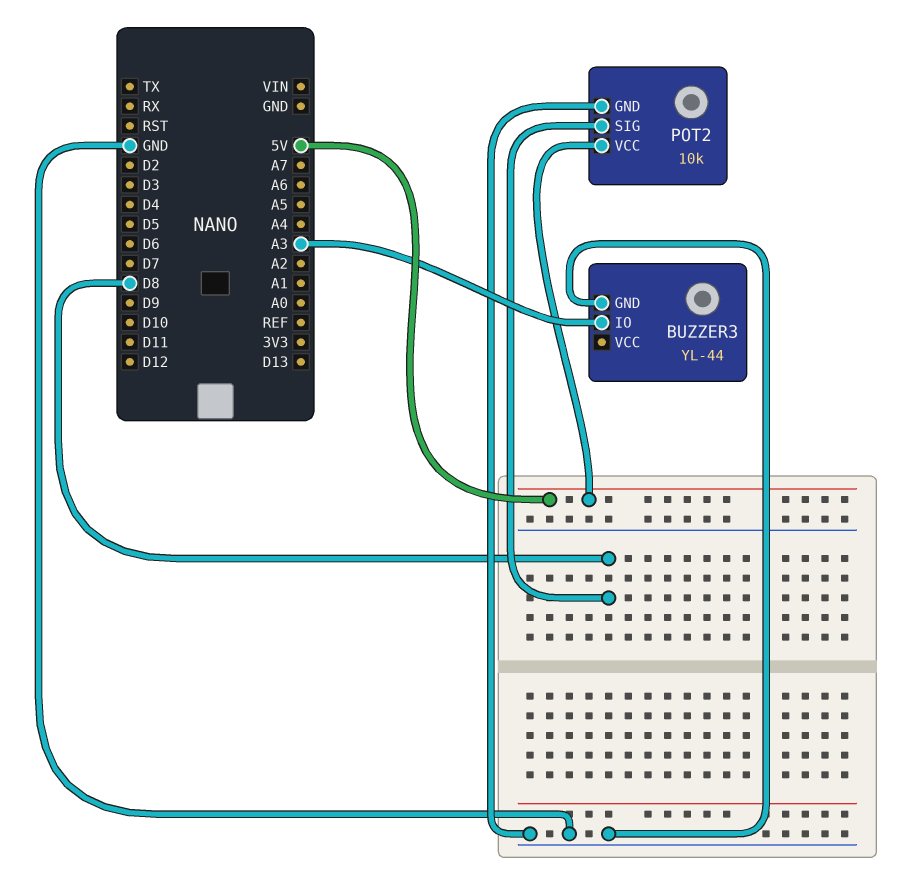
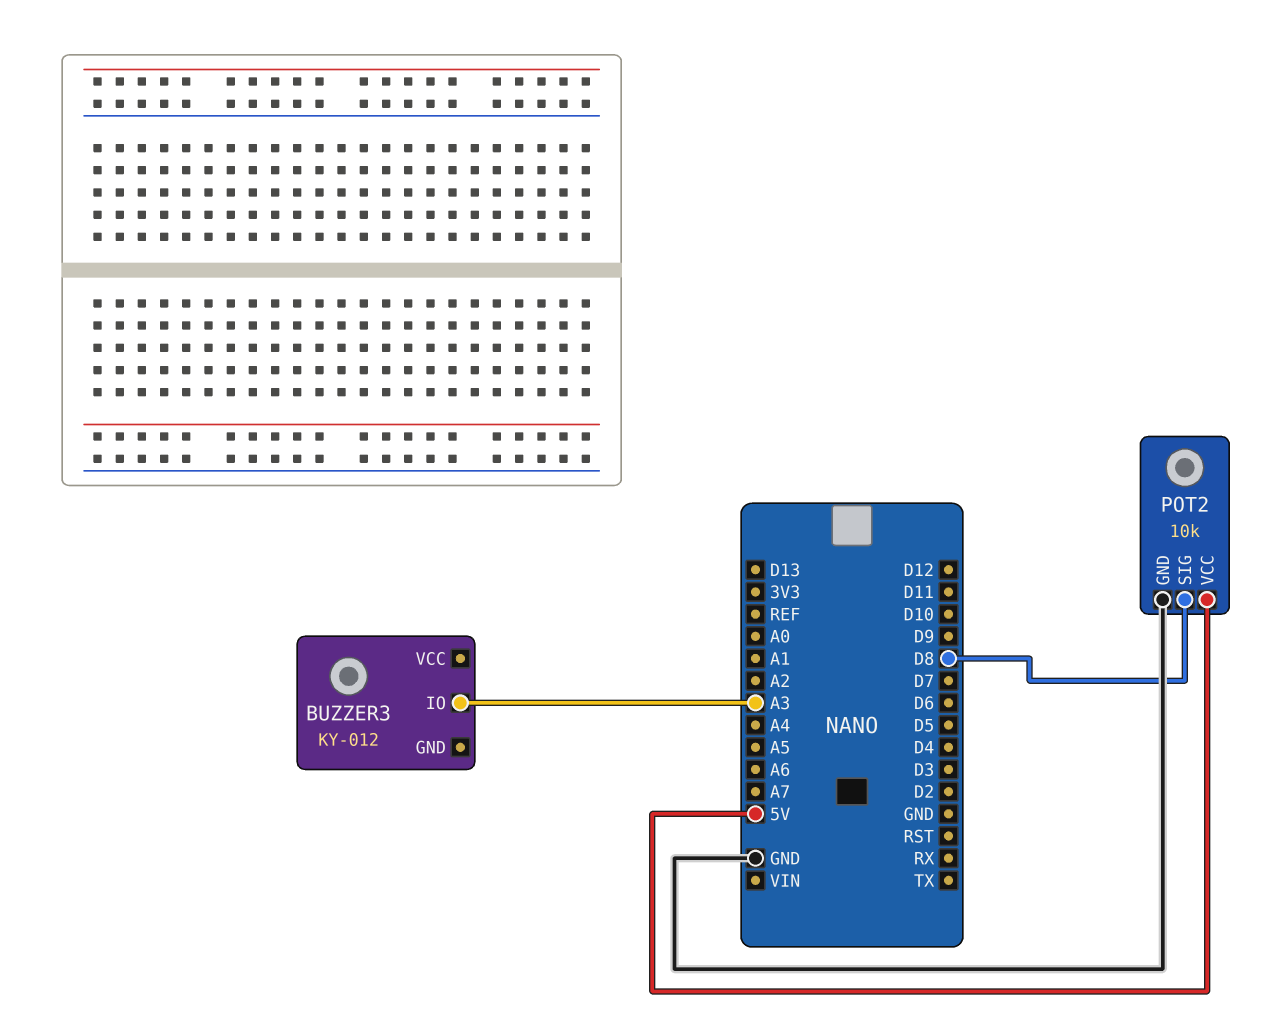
BUZZER3: YL-44 -> KY-012
BUZZER3 pin GND: GND -> none

